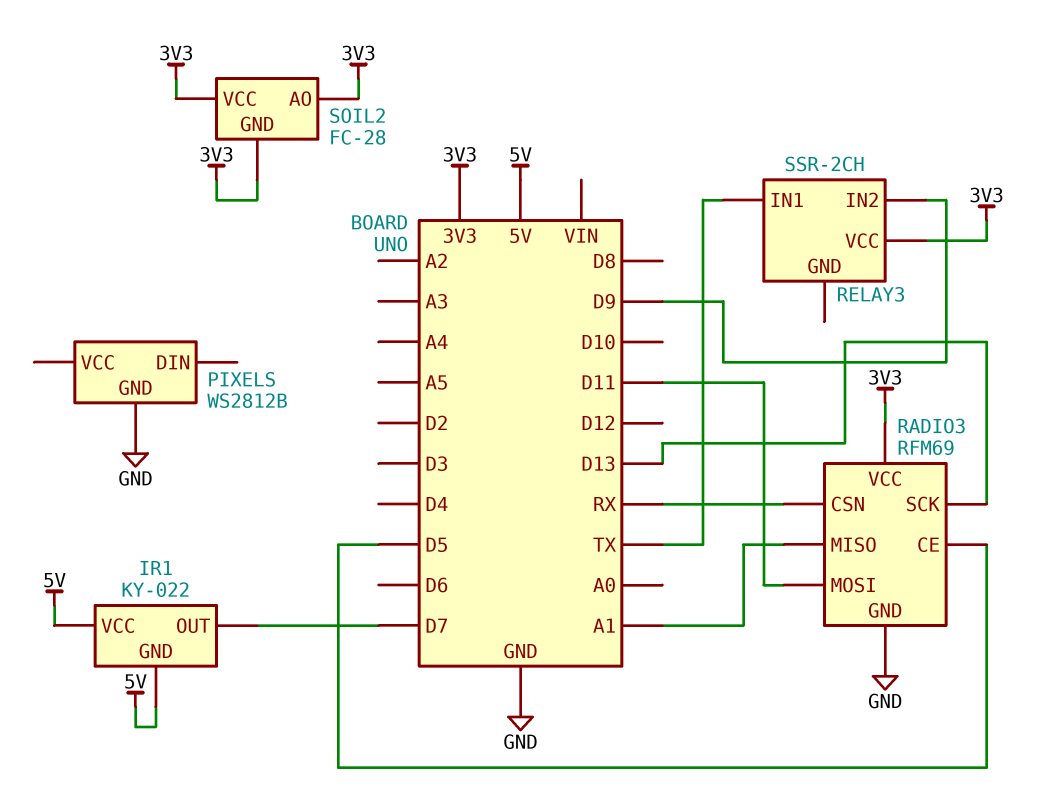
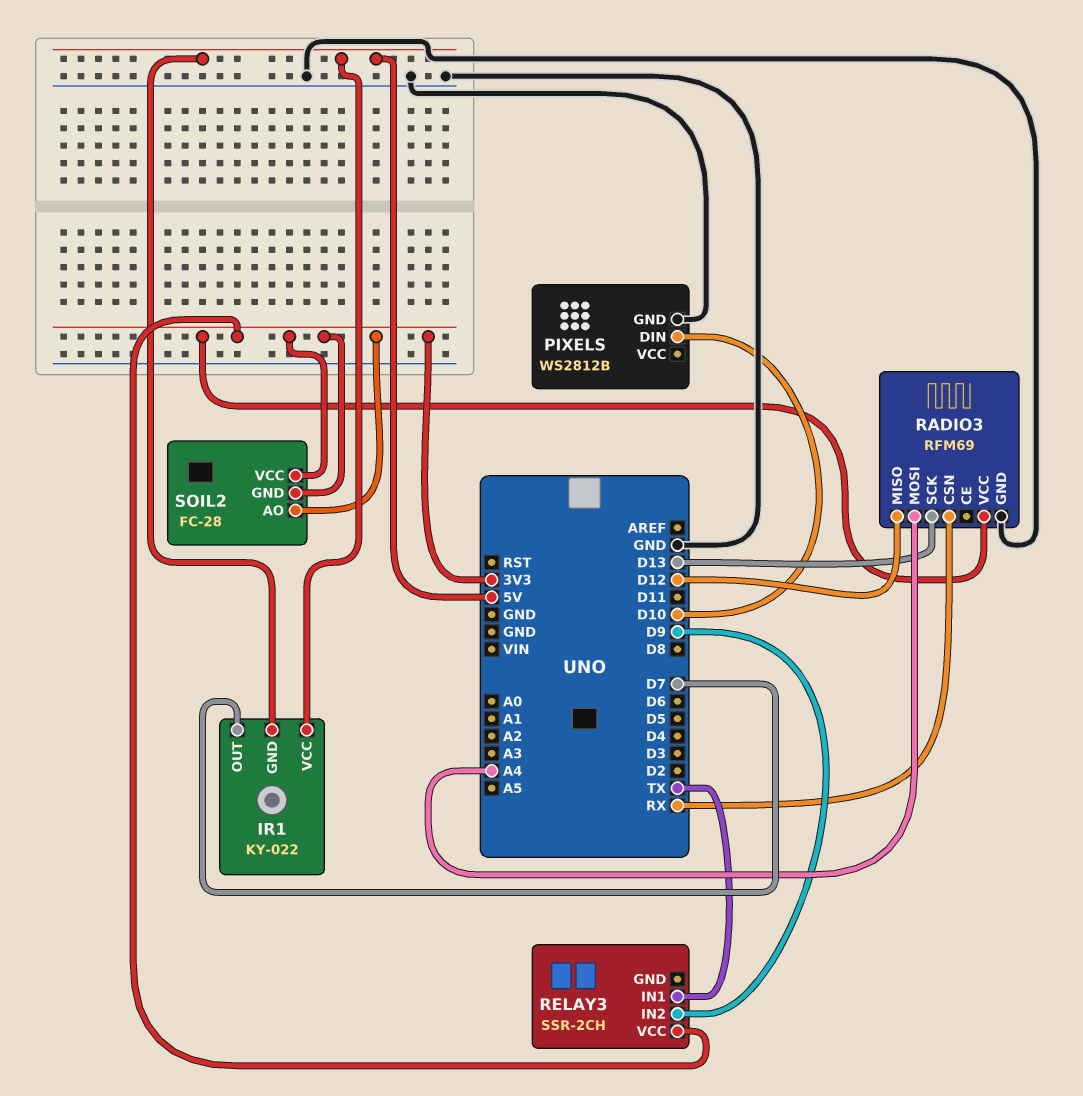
PIXELS pin DIN: none -> D10
RADIO3 pin CE: D5 -> none
RADIO3 pin MISO: A1 -> D12
RADIO3 pin MOSI: D11 -> A4

